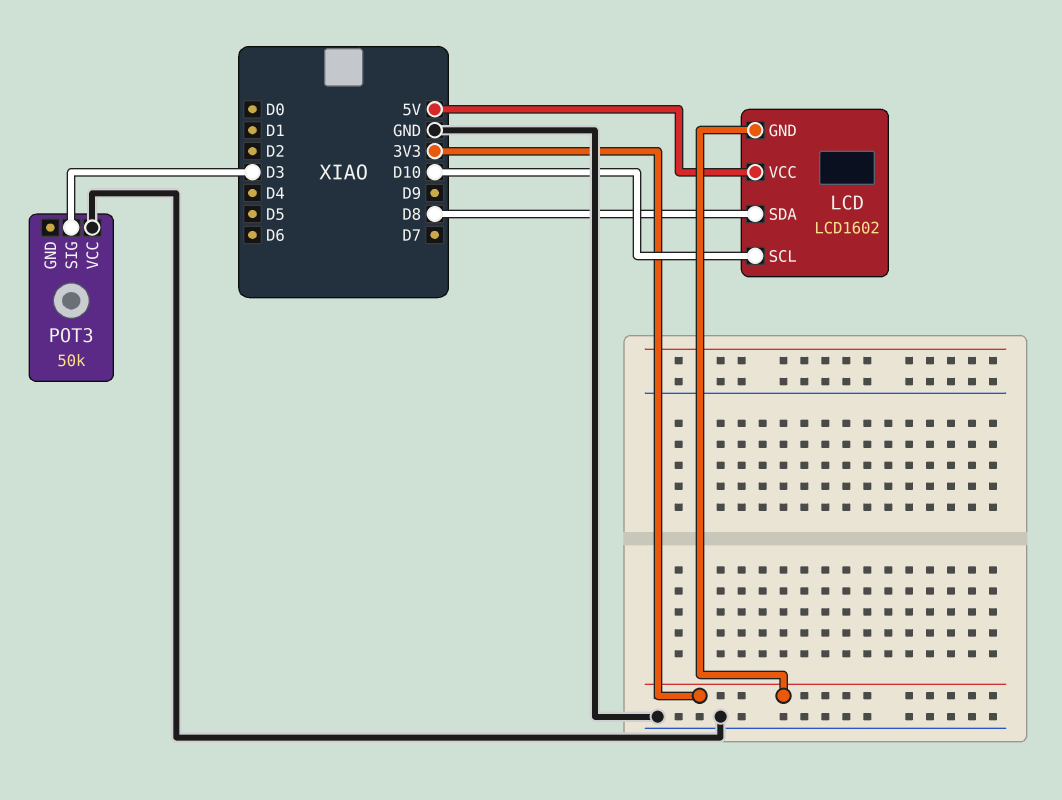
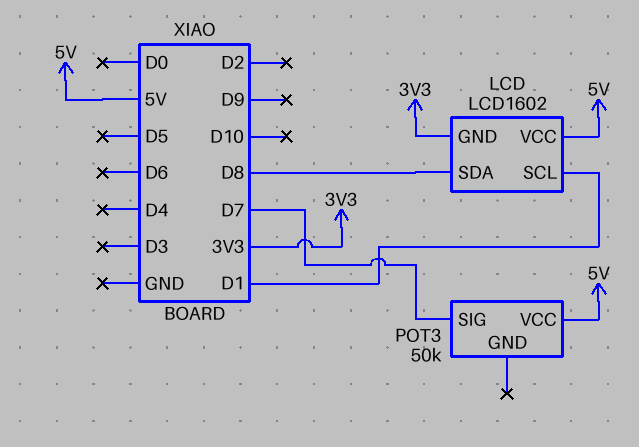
LCD pin SCL: D10 -> D1
POT3 pin SIG: D3 -> D7
POT3 pin VCC: GND -> 5V

